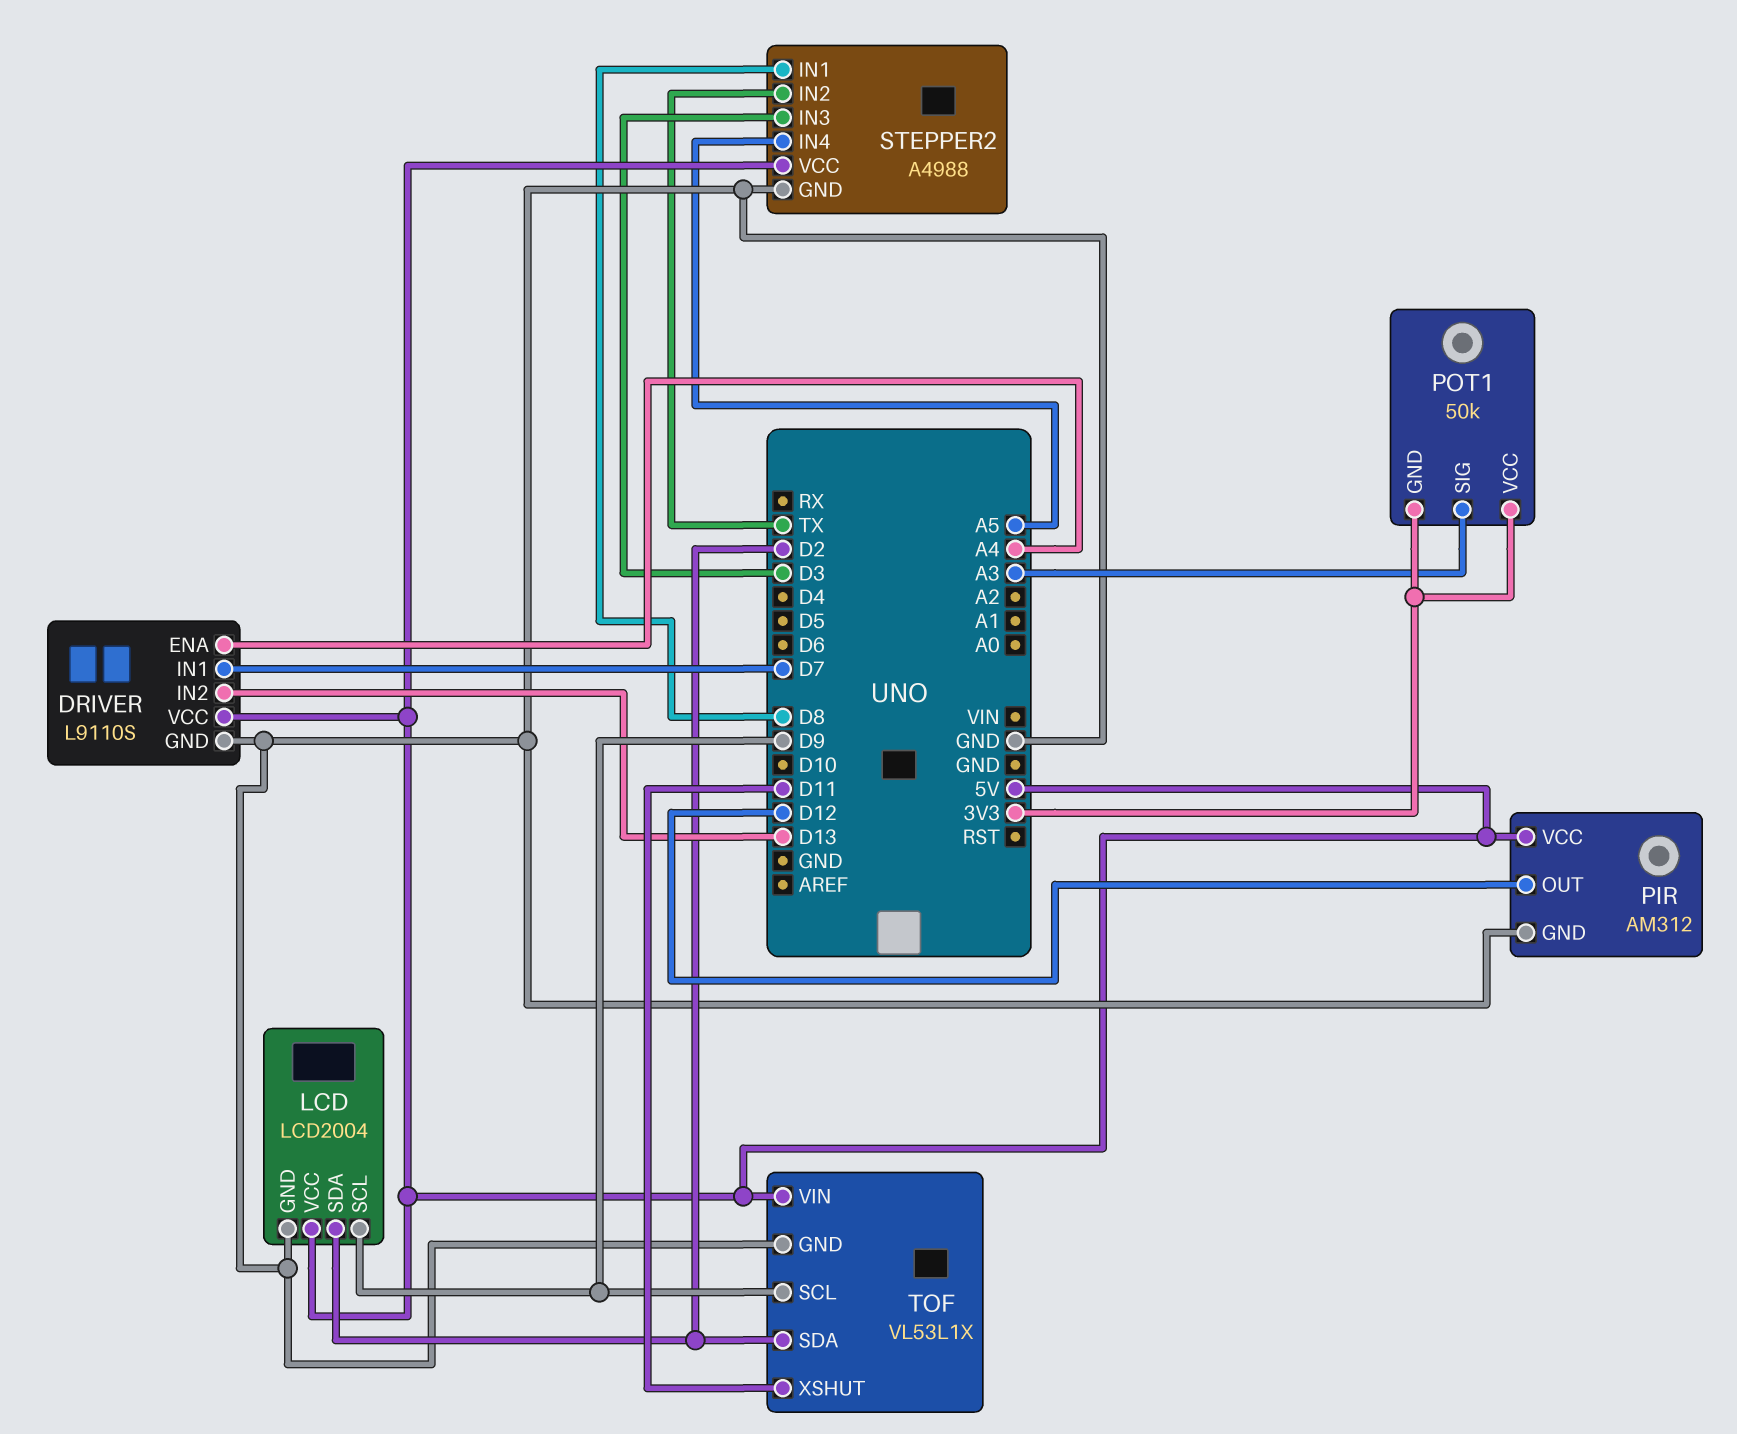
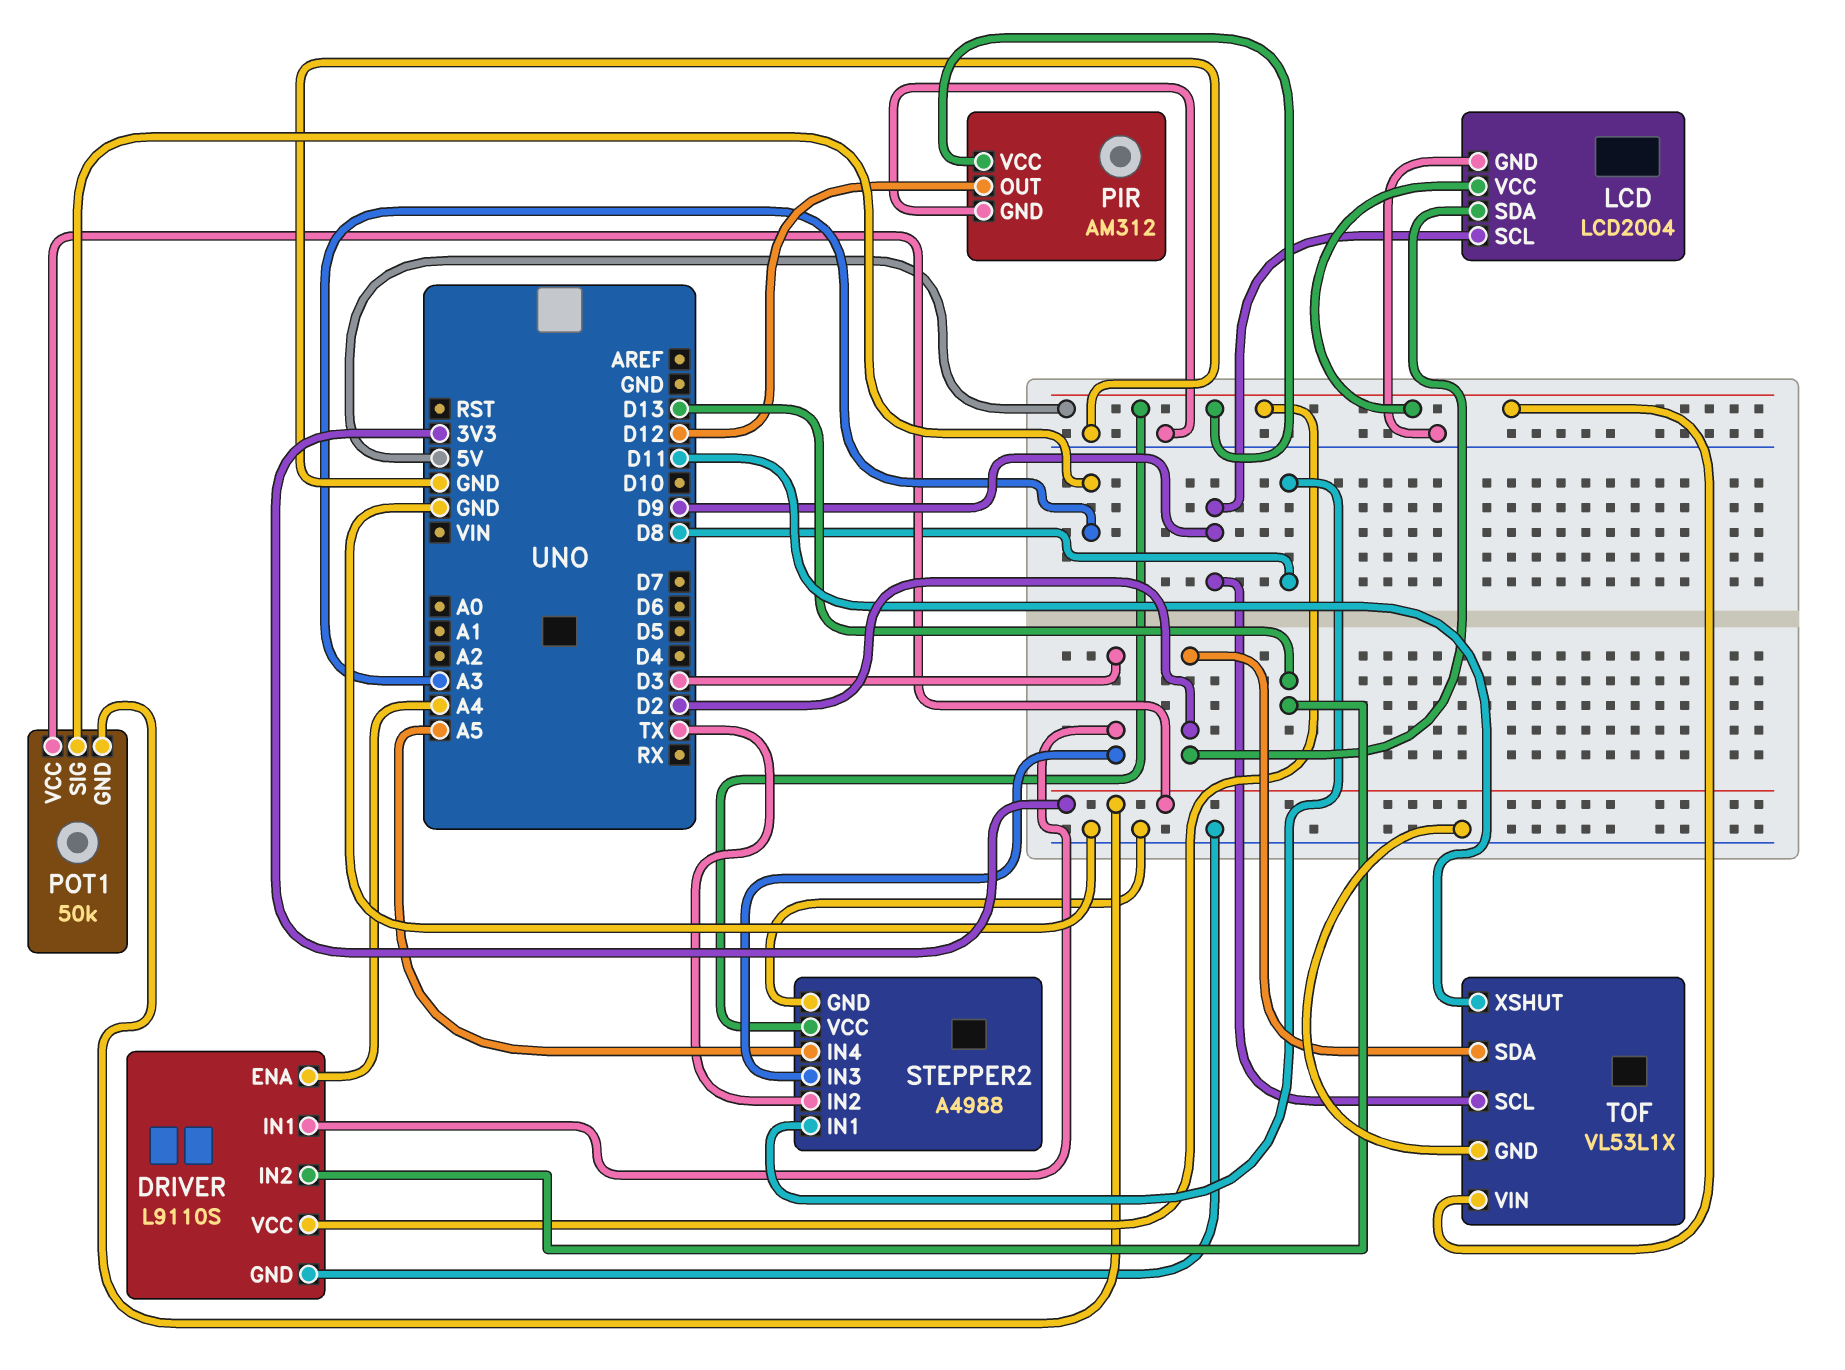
DRIVER pin IN1: D7 -> D3

